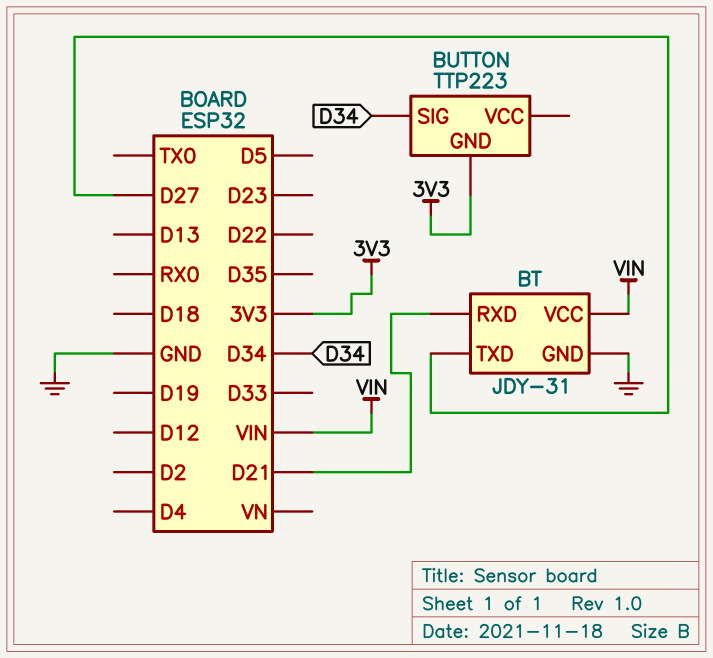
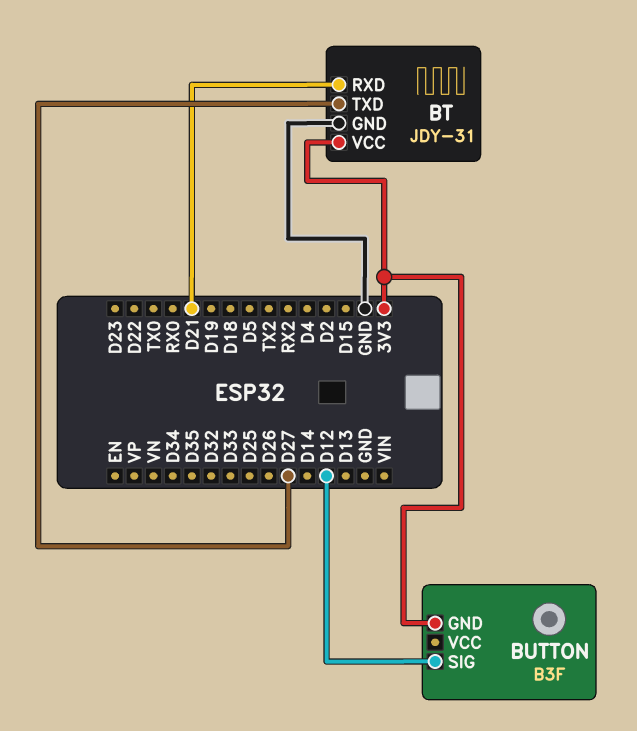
BT pin VCC: VIN -> 3V3
BUTTON: TTP223 -> B3F
BUTTON pin SIG: D34 -> D12

